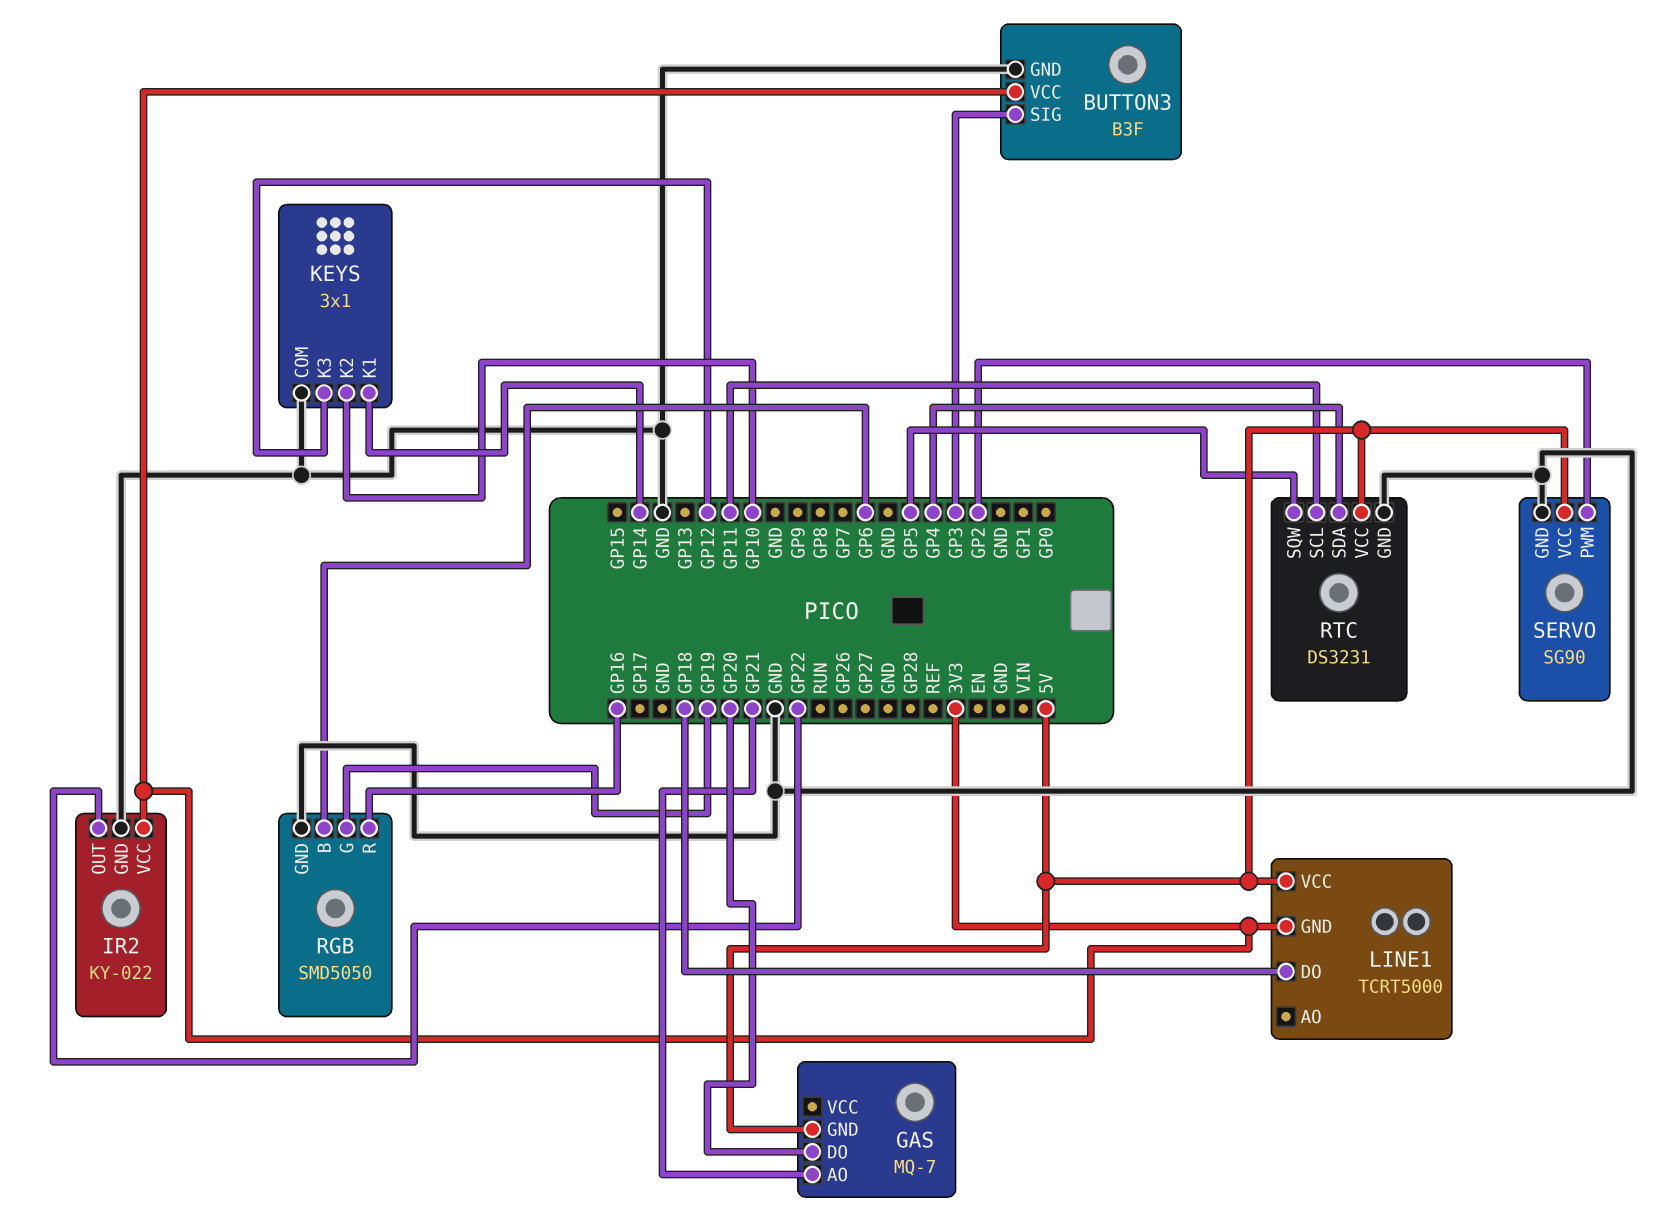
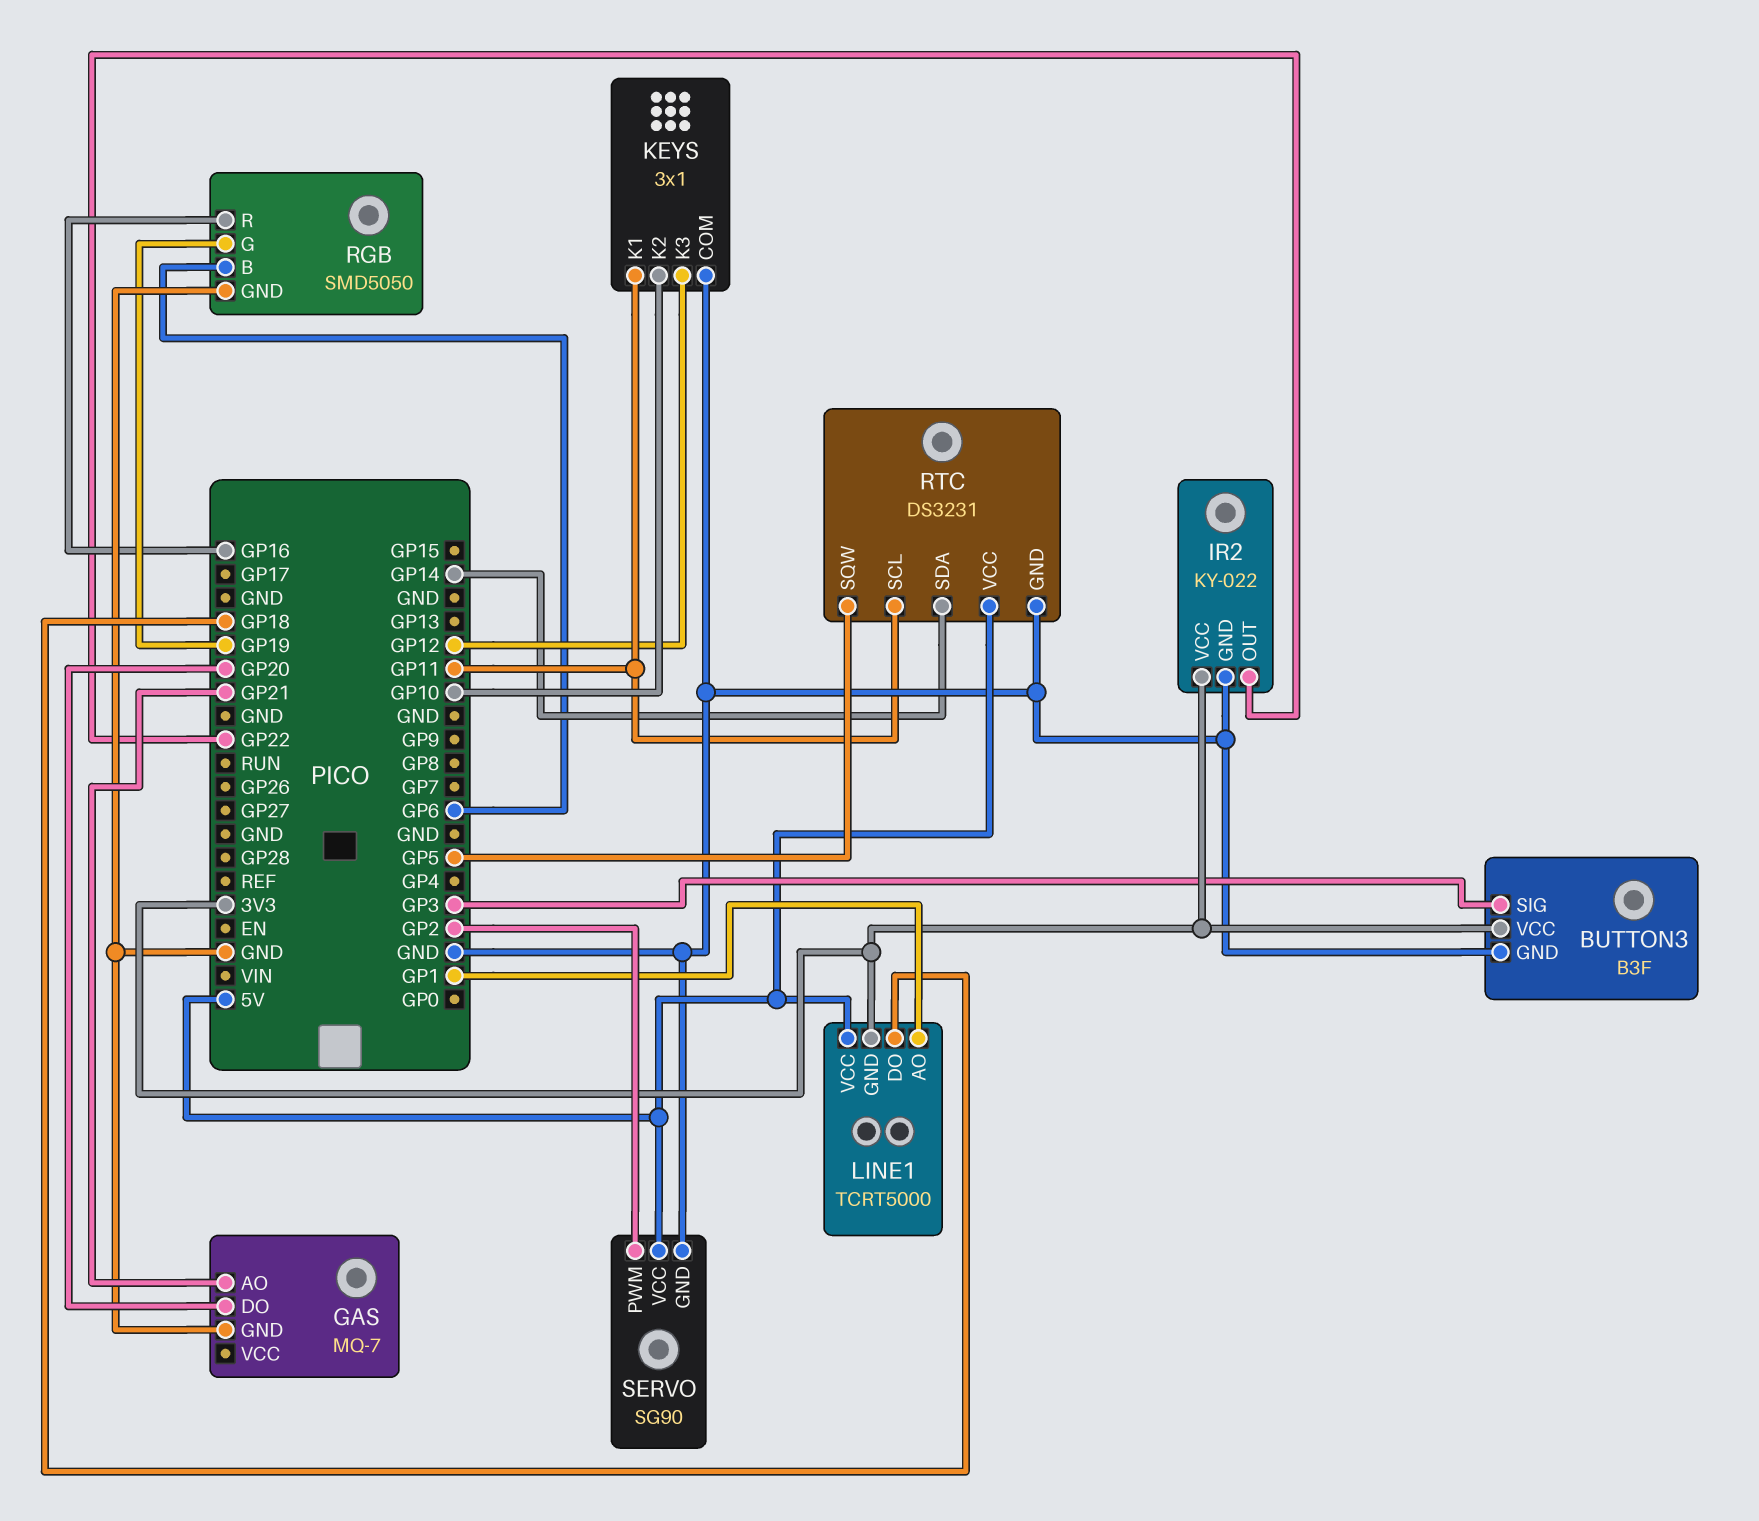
GAS pin GND: 5V -> GND
KEYS pin K1: GP14 -> GP11
LINE1 pin AO: none -> GP1
RTC pin SDA: GP4 -> GP14

